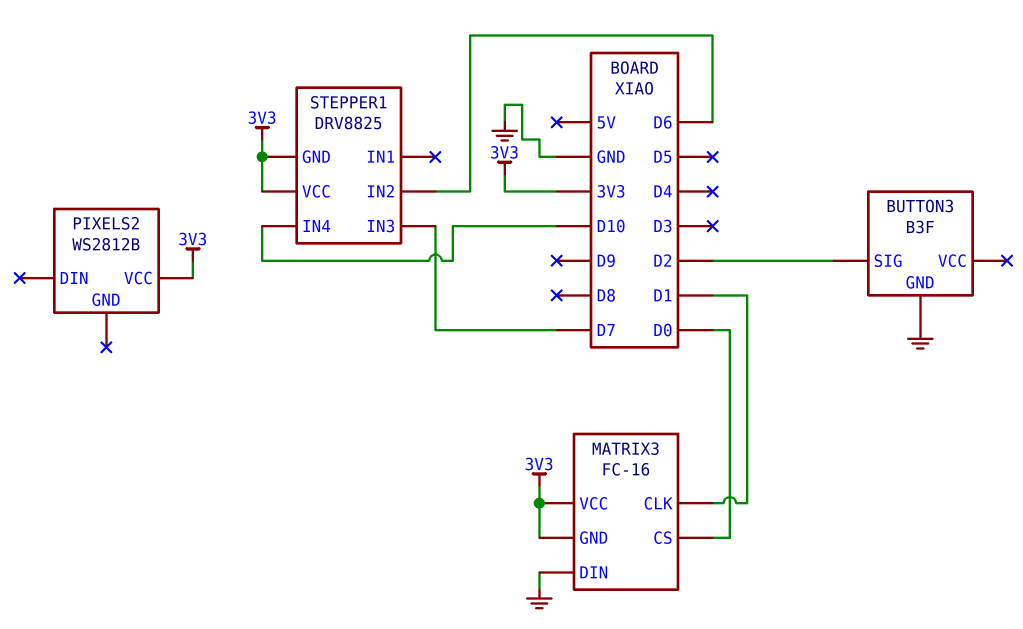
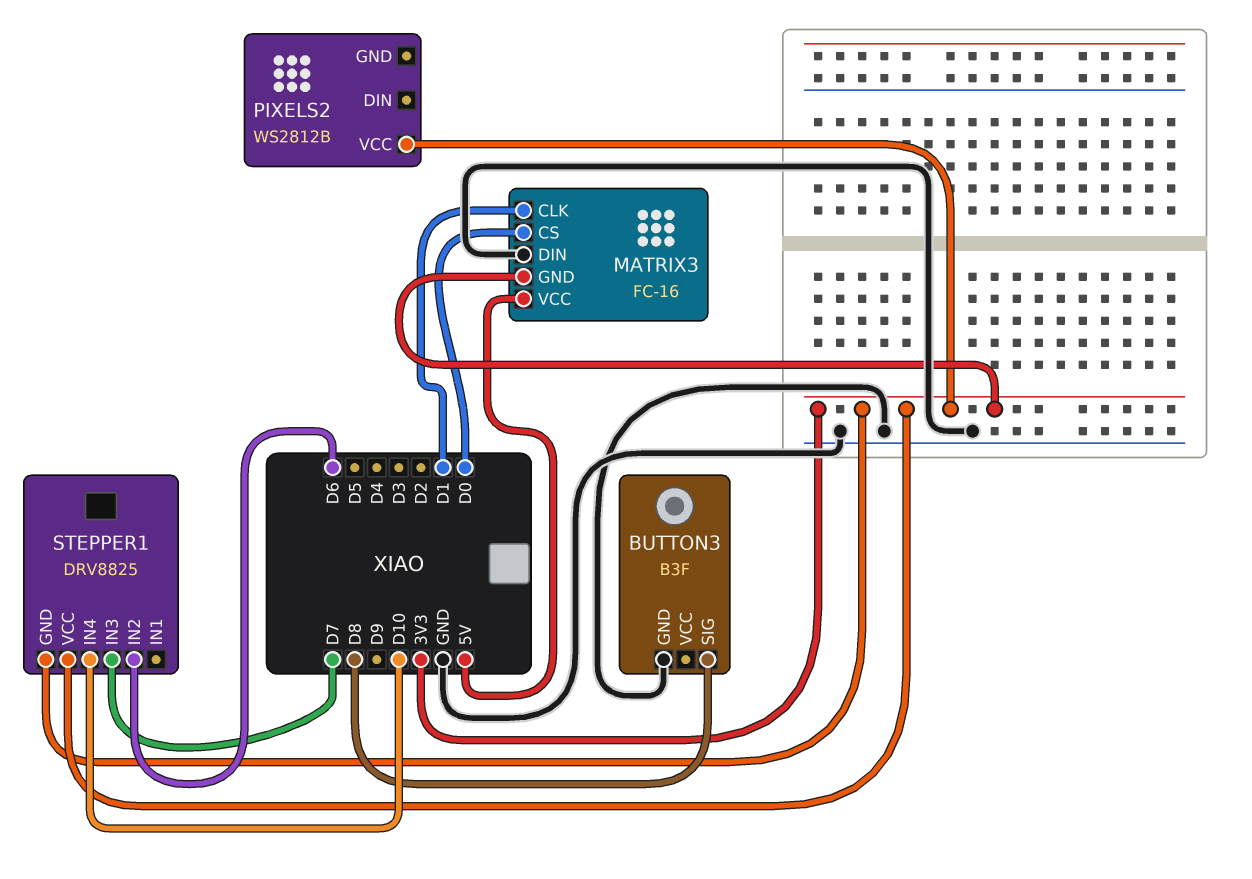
BUTTON3 pin SIG: D2 -> D8
MATRIX3 pin VCC: 3V3 -> 5V

